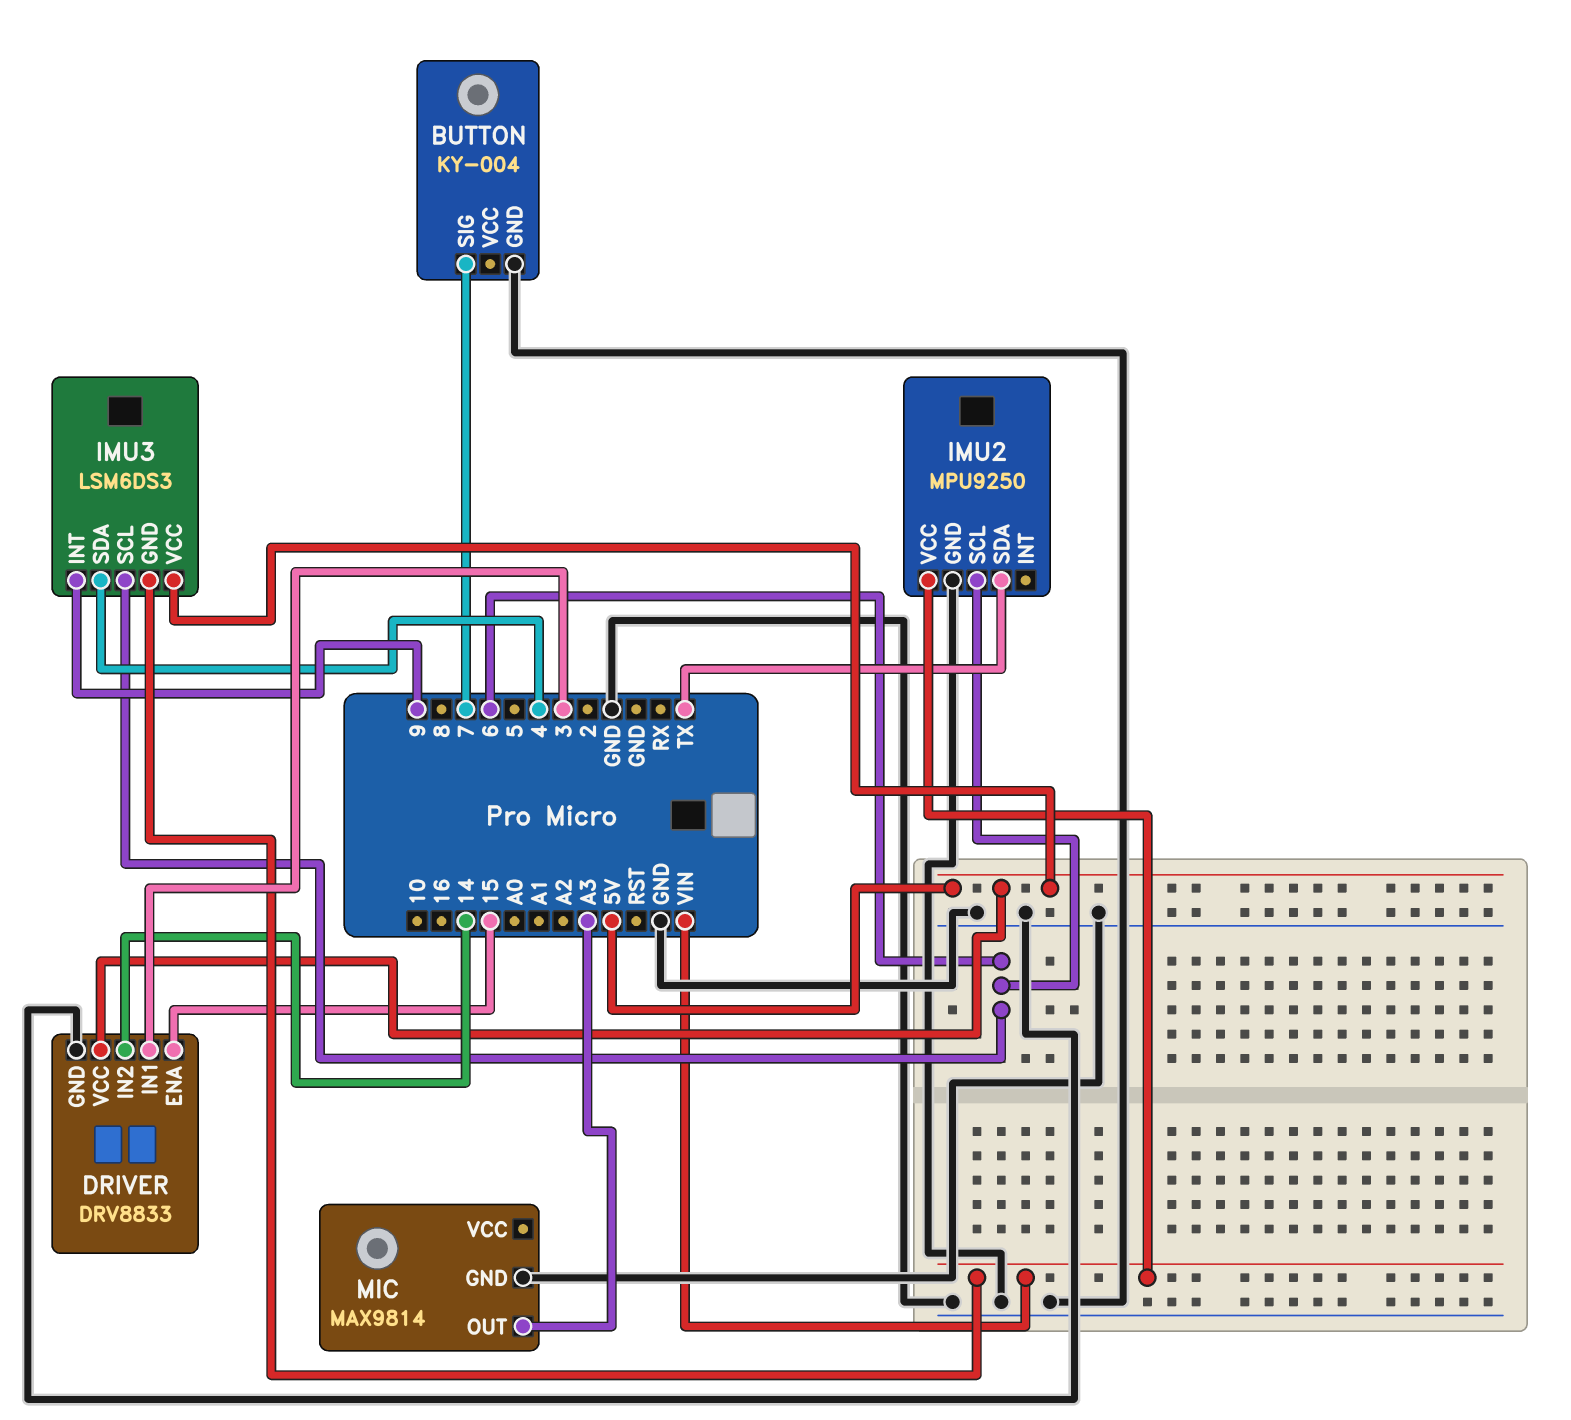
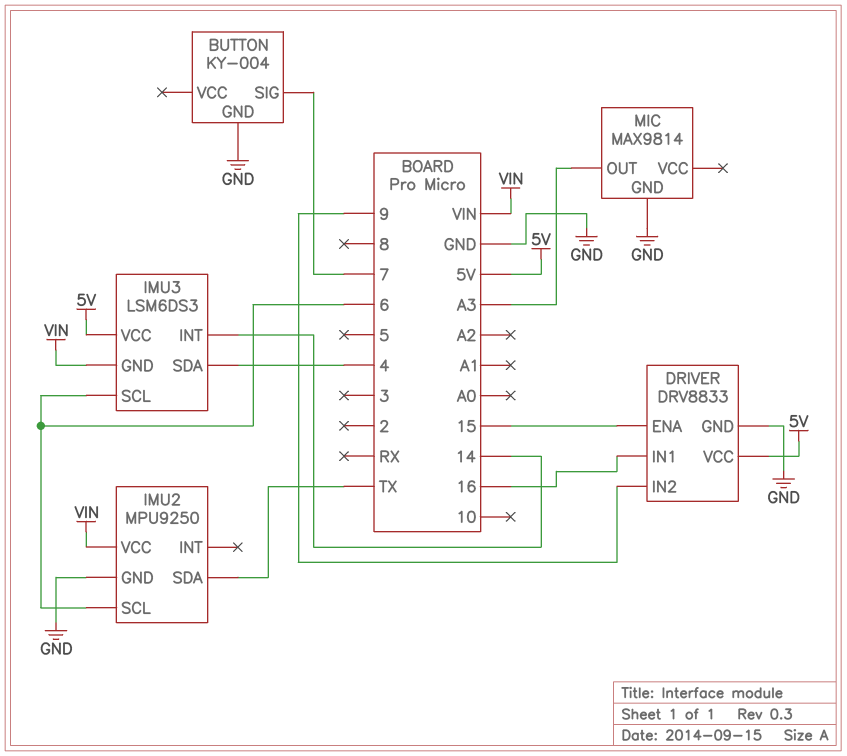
DRIVER pin IN1: 3 -> 16
DRIVER pin IN2: 14 -> 9
IMU3 pin INT: 9 -> 14

